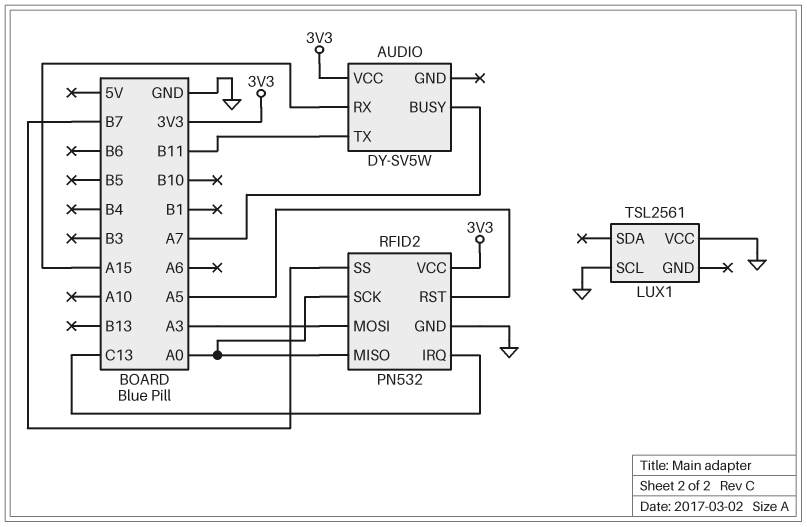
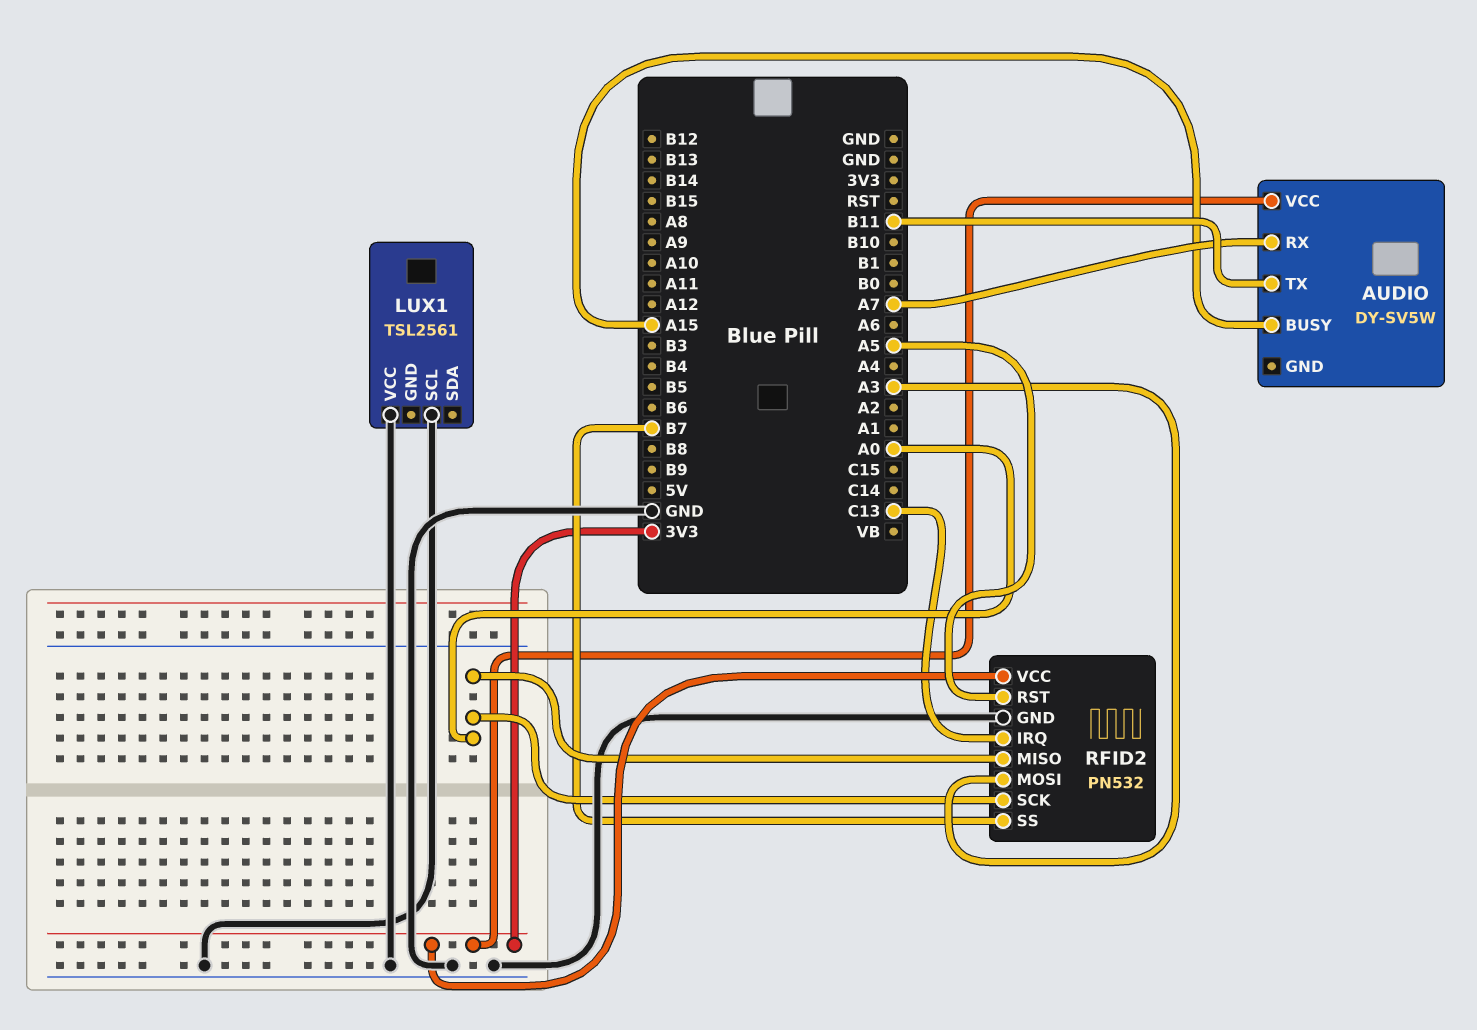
AUDIO pin BUSY: A7 -> A15
AUDIO pin RX: A15 -> A7

